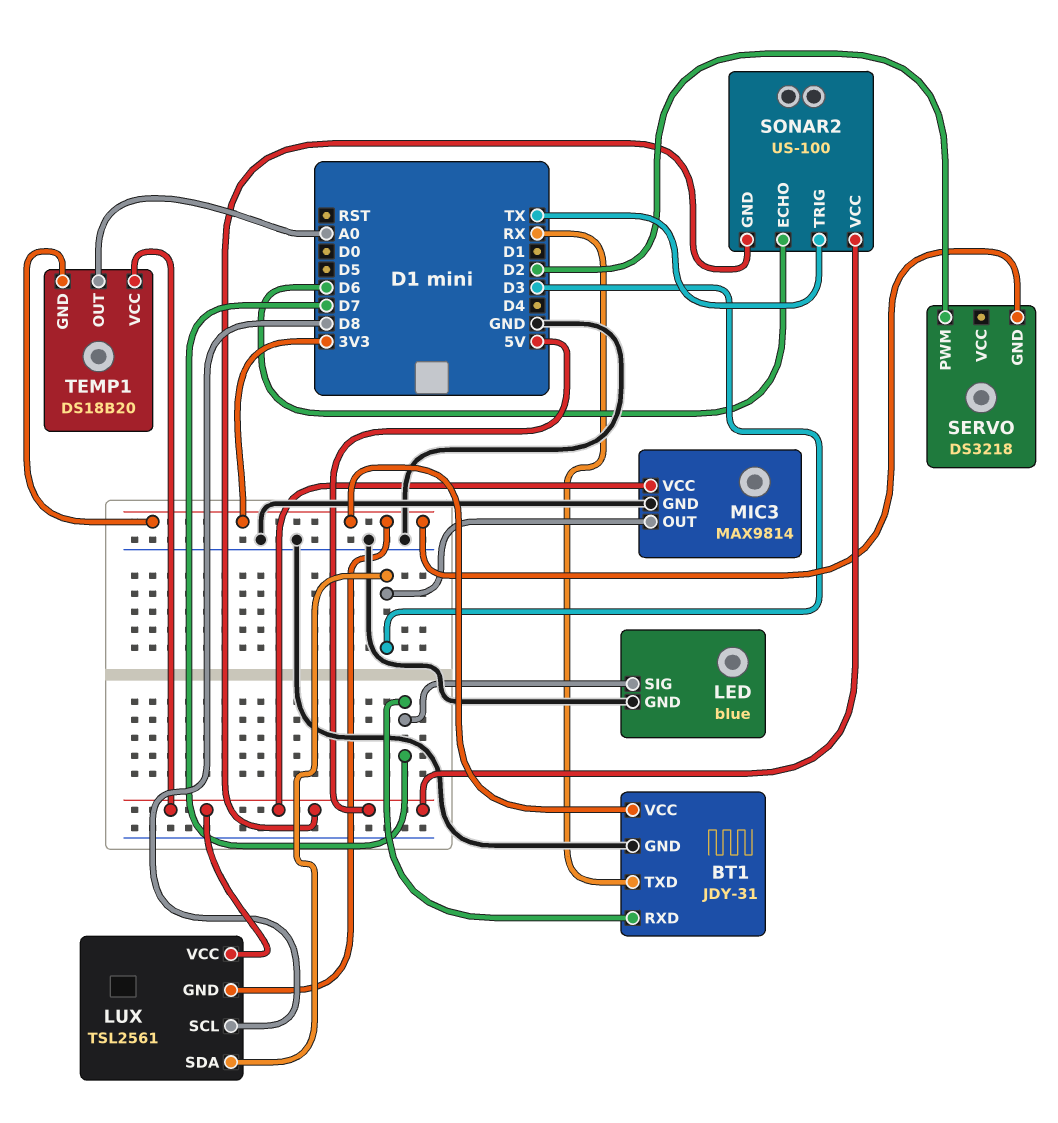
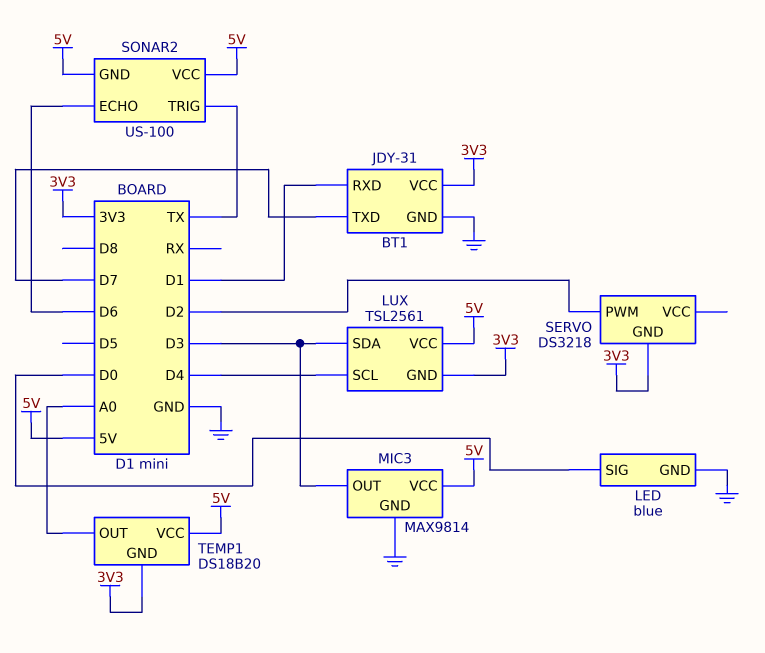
BT1 pin RXD: D7 -> D1
BT1 pin TXD: RX -> D7
LED pin SIG: D7 -> D0
LUX pin SCL: D8 -> D4

